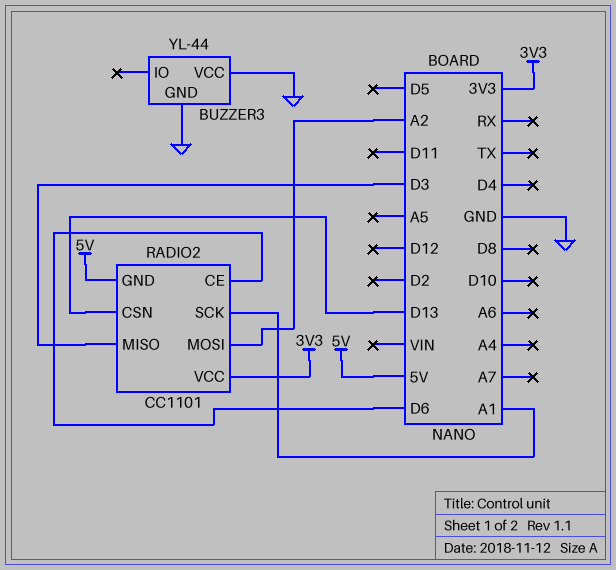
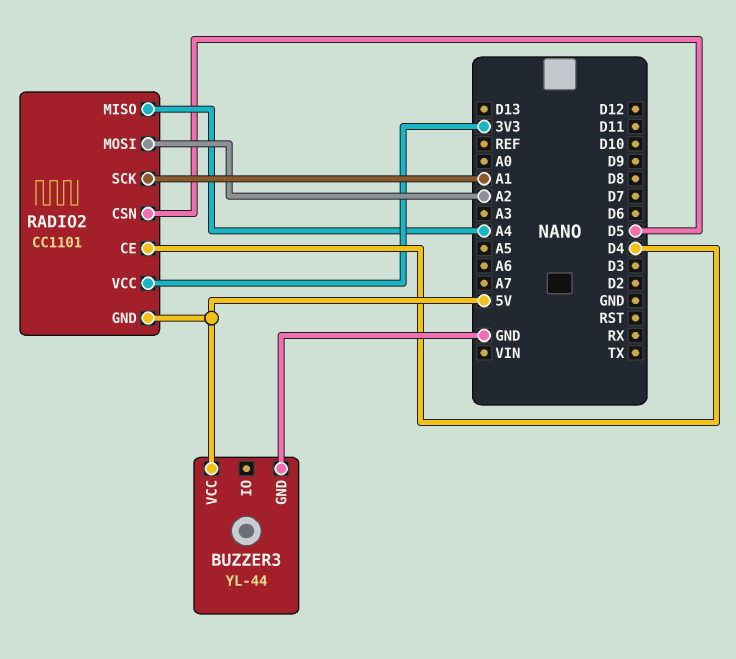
BUZZER3 pin VCC: GND -> 5V
RADIO2 pin CE: D6 -> D4
RADIO2 pin CSN: D13 -> D5
RADIO2 pin MISO: D3 -> A4

